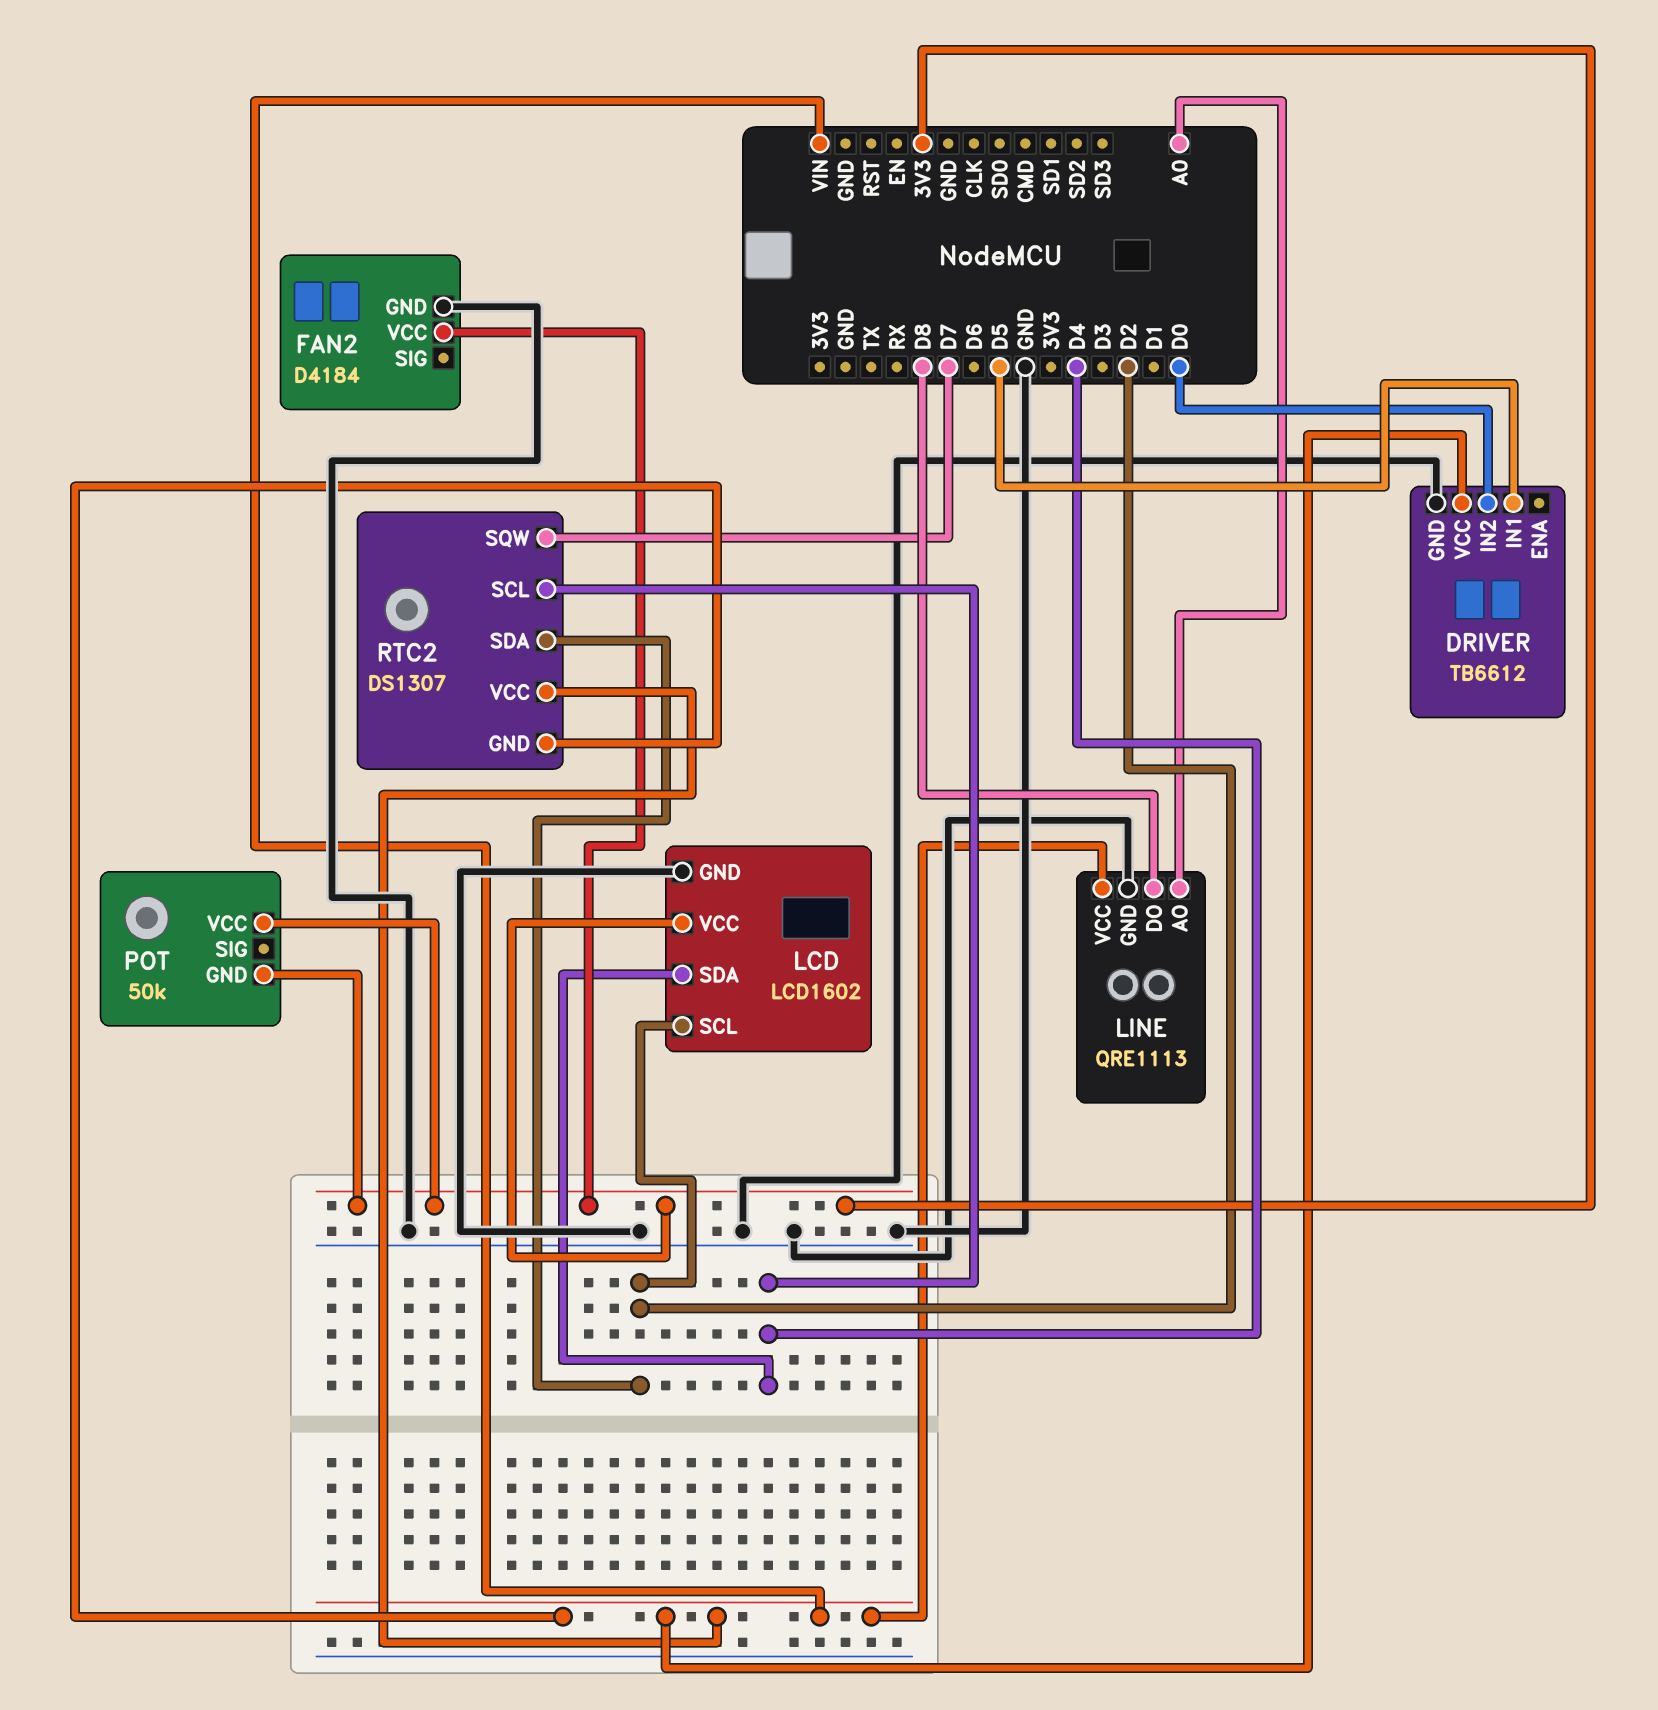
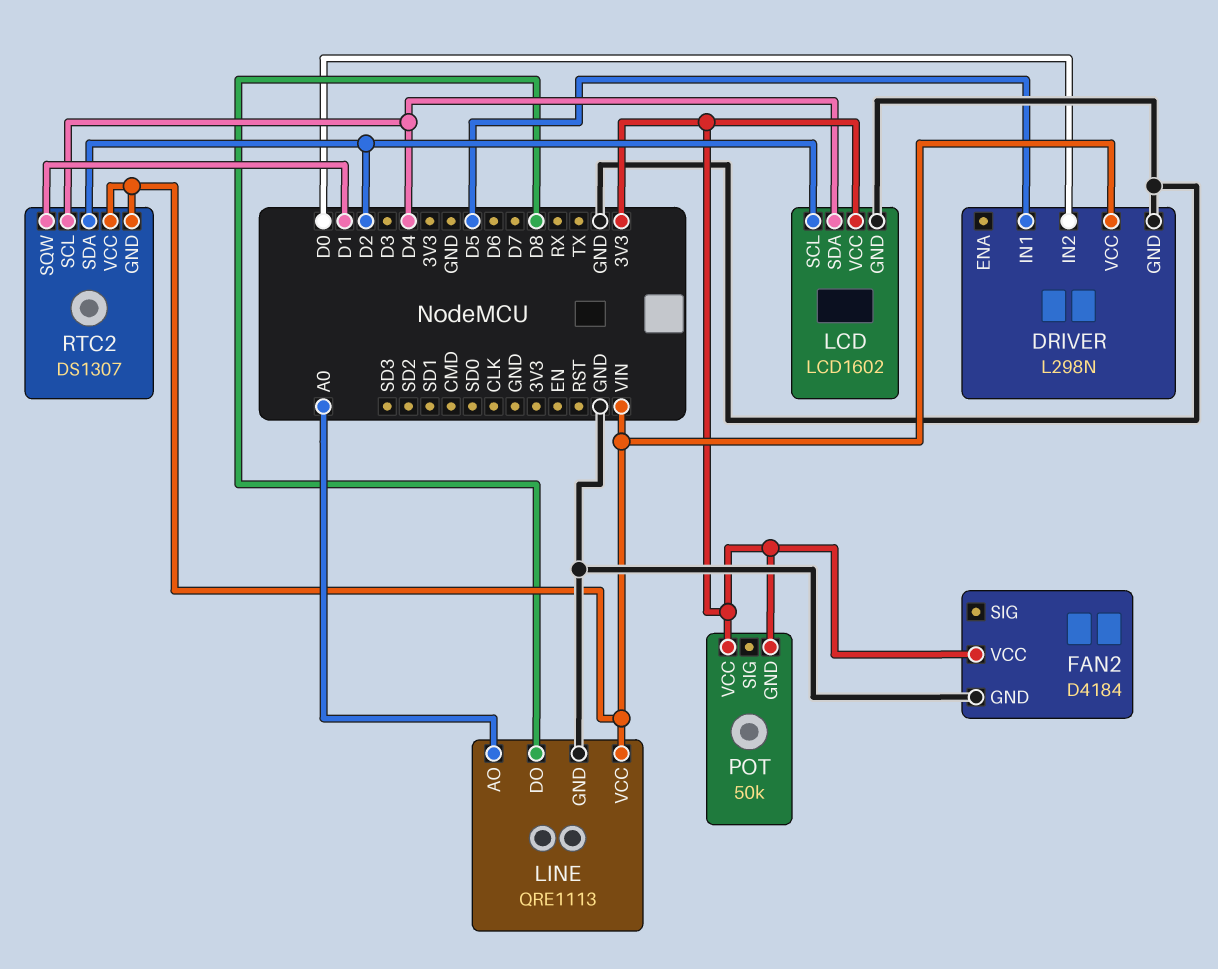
DRIVER: TB6612 -> L298N
RTC2 pin SQW: D7 -> D1

